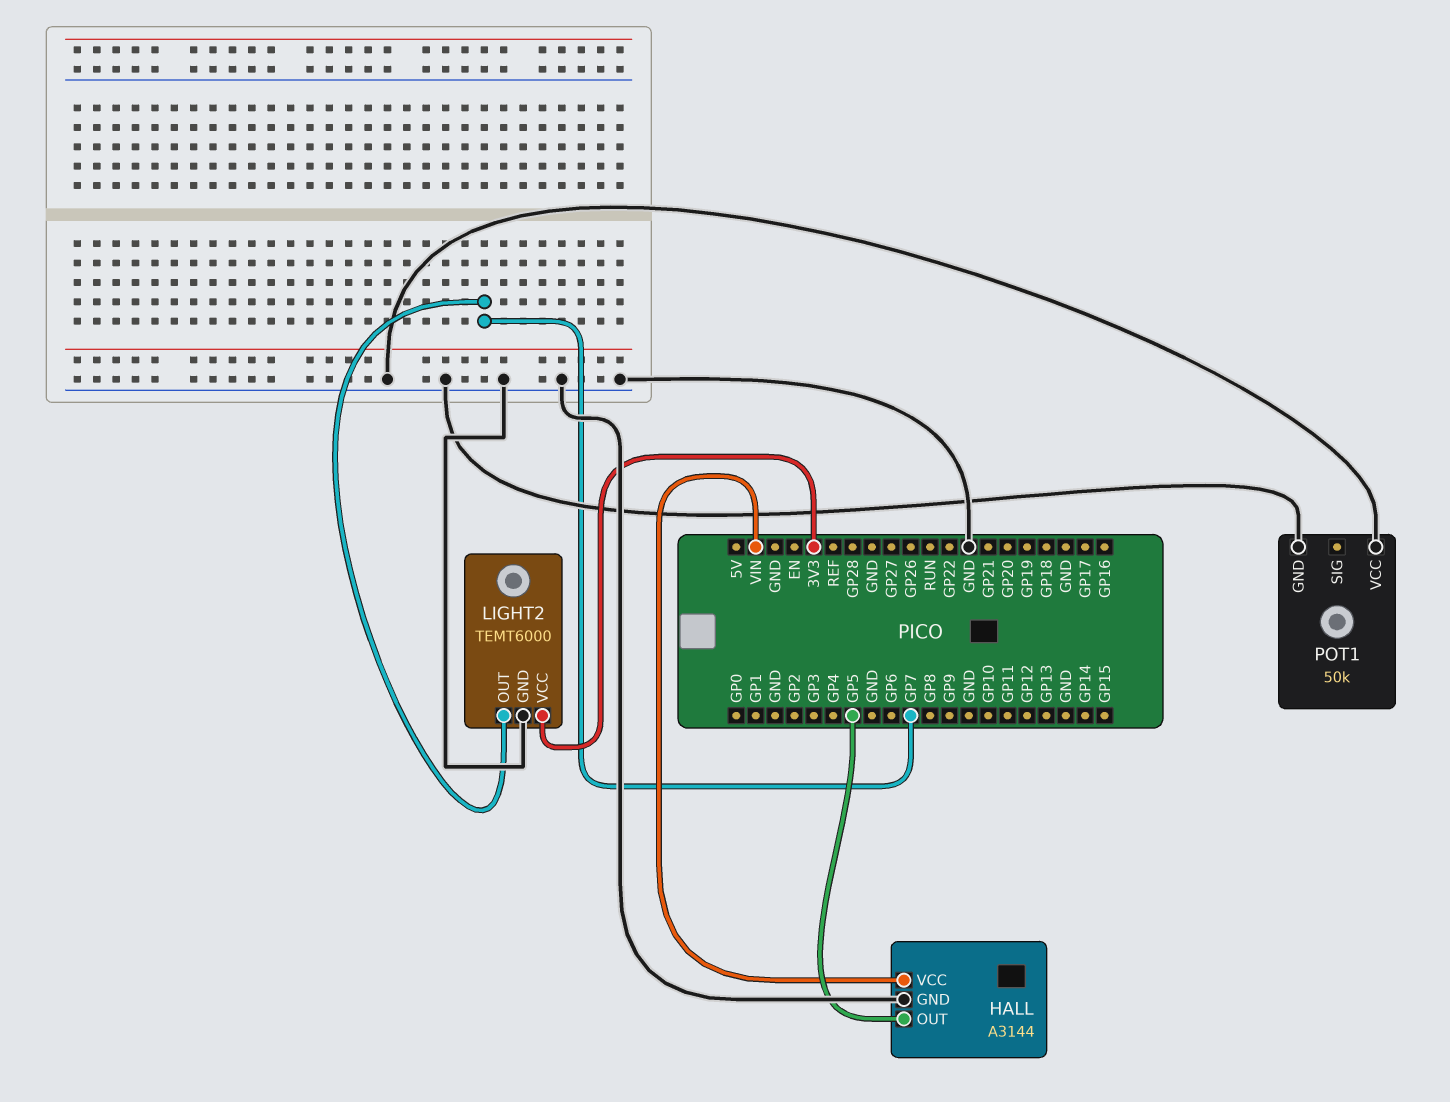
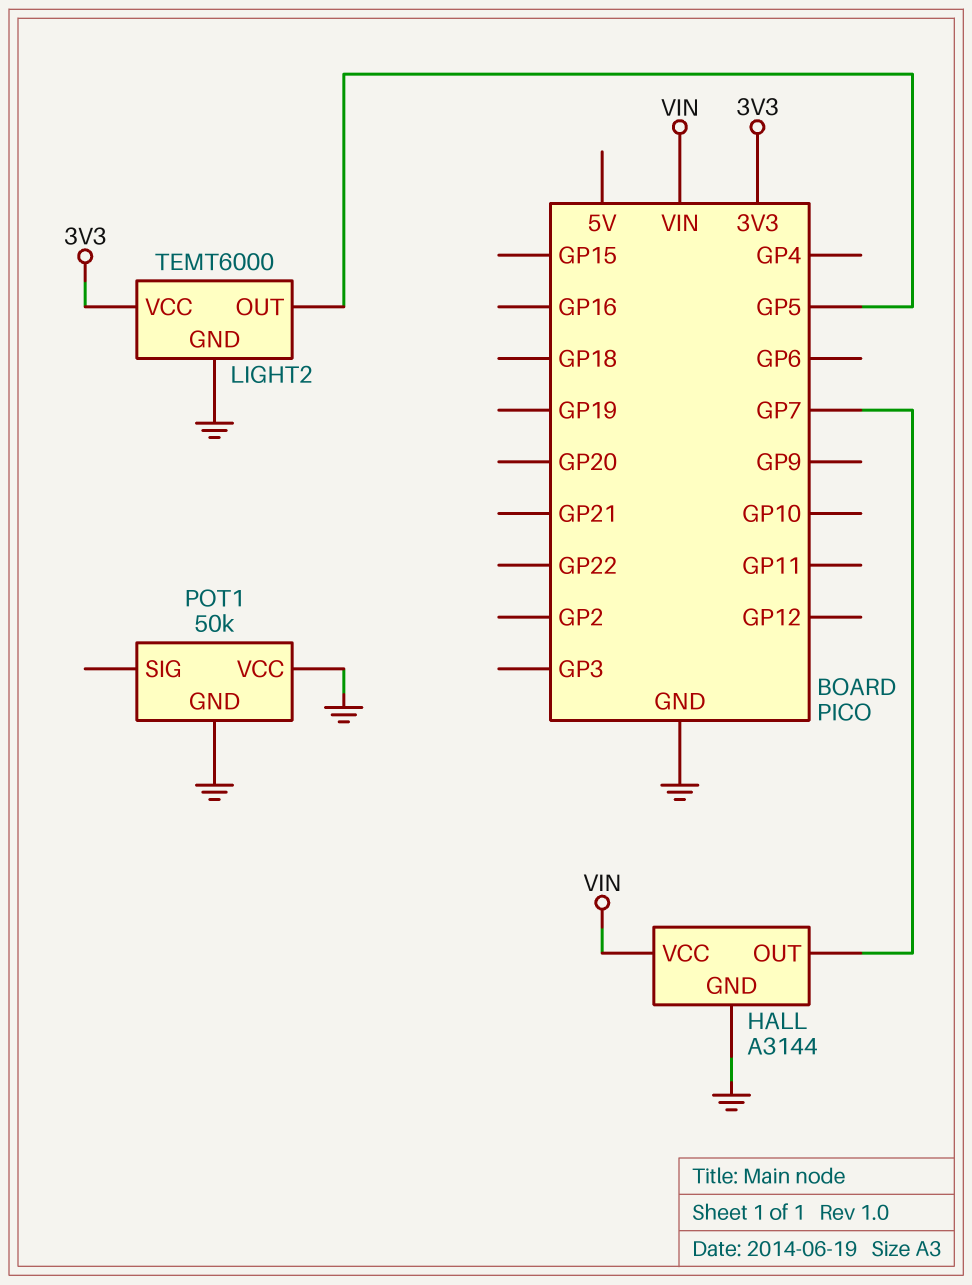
HALL pin OUT: GP5 -> GP7
LIGHT2 pin OUT: GP7 -> GP5

